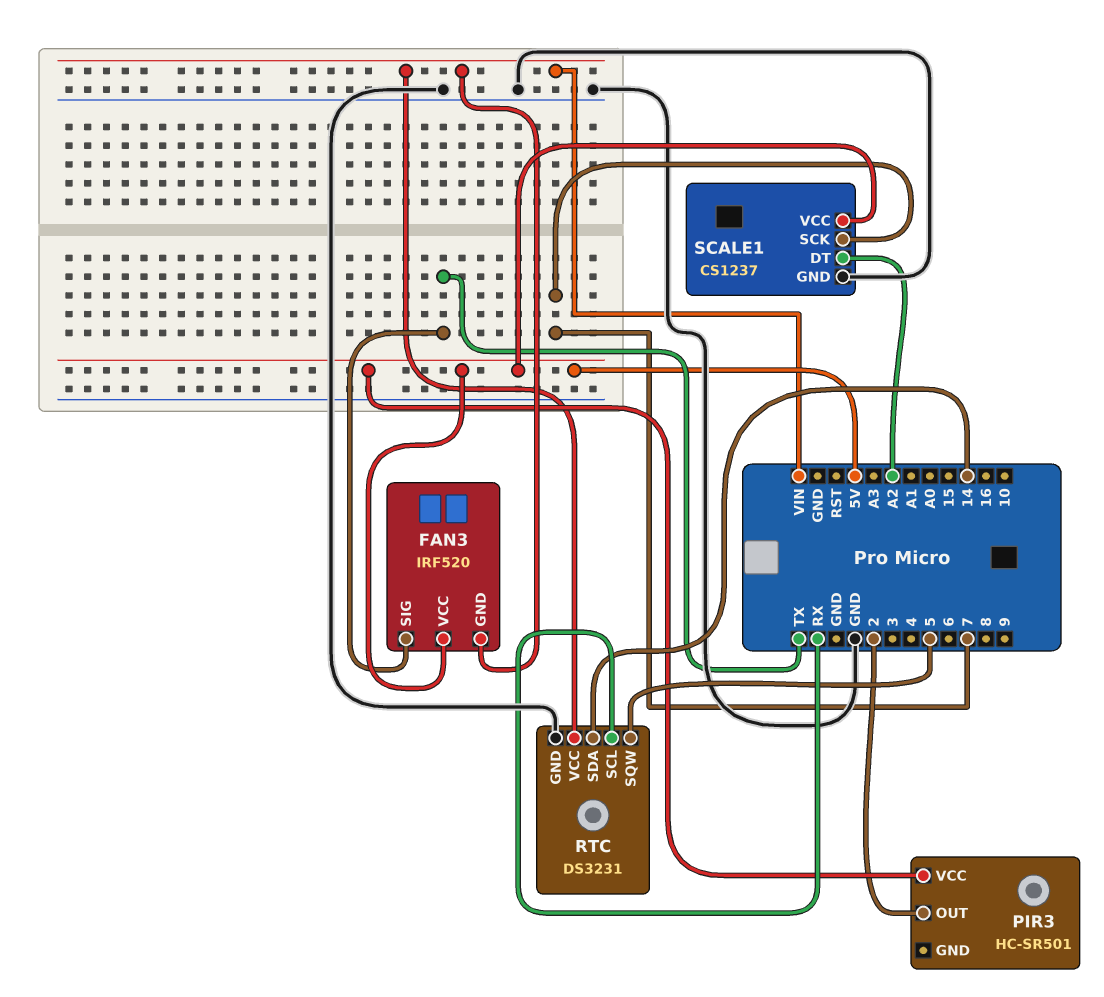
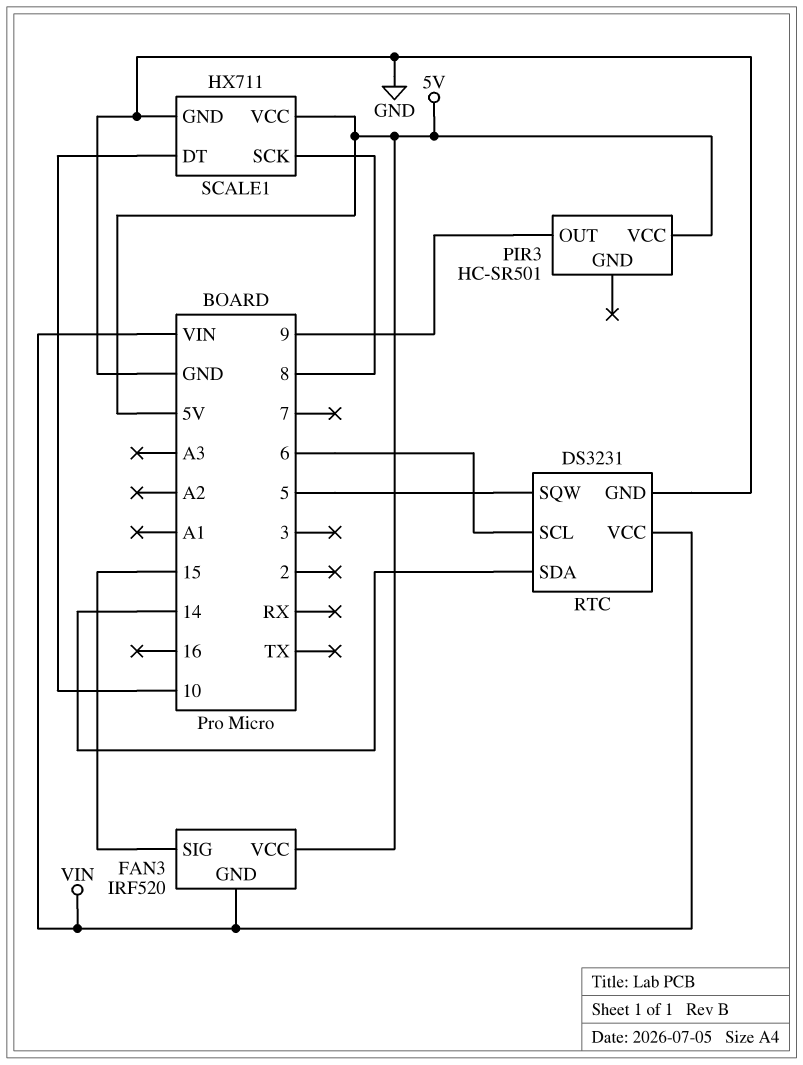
FAN3 pin SIG: TX -> 15
PIR3 pin OUT: 2 -> 9
RTC pin SCL: RX -> 6
SCALE1: CS1237 -> HX711
SCALE1 pin DT: A2 -> 10
SCALE1 pin SCK: 7 -> 8

